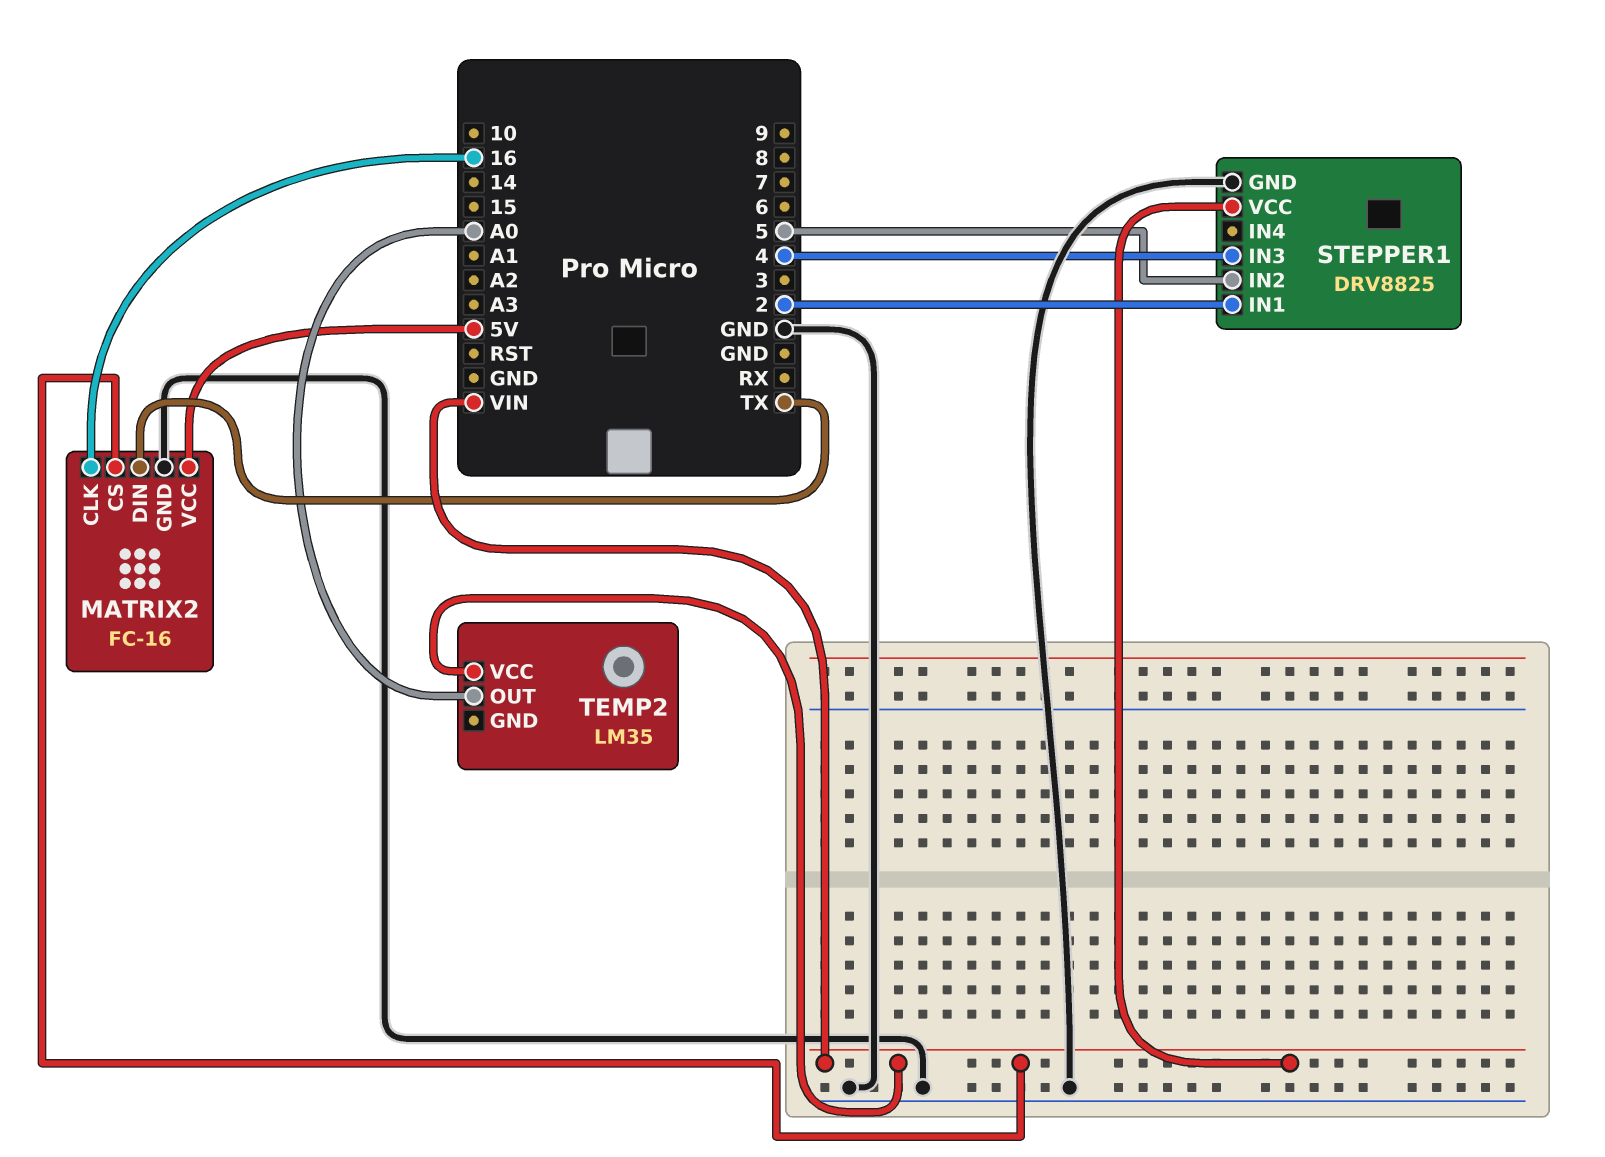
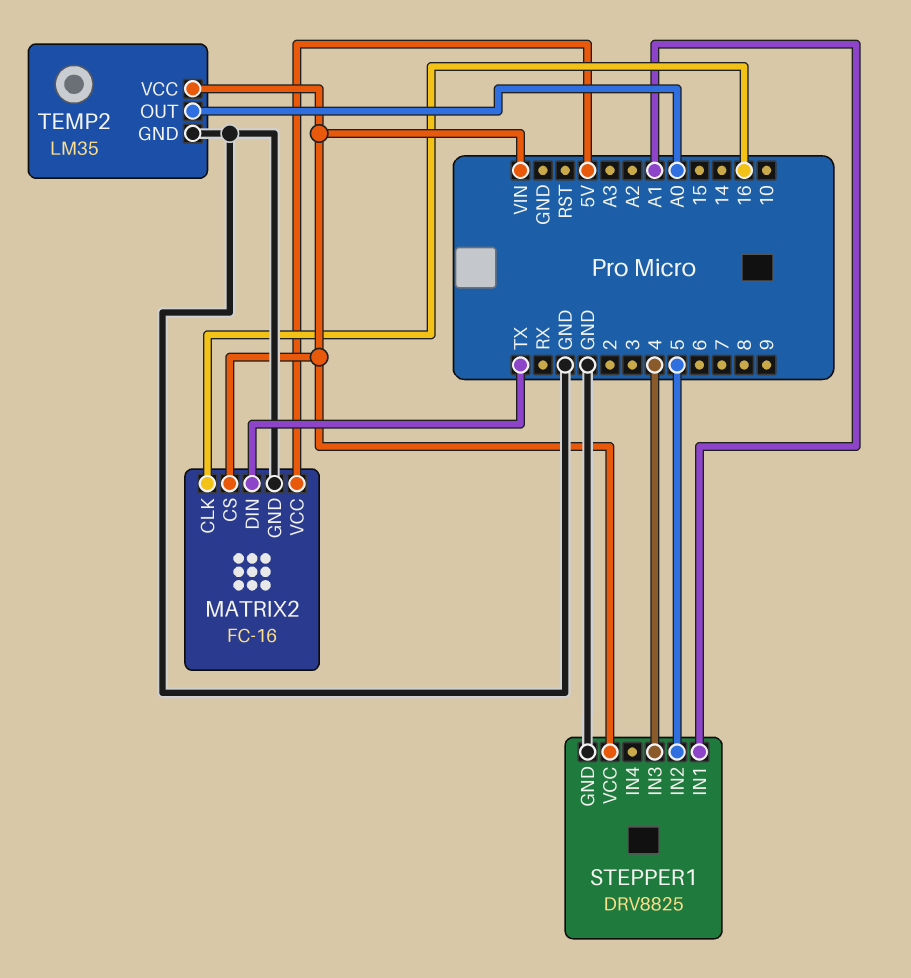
STEPPER1 pin IN1: 2 -> A1
TEMP2 pin GND: none -> GND

